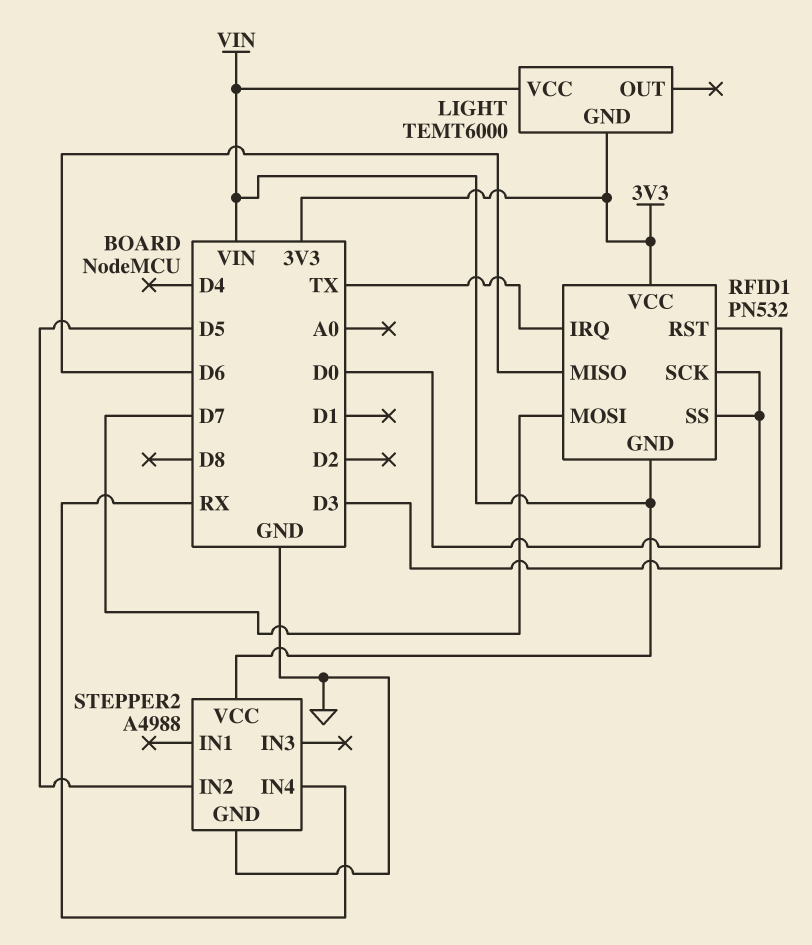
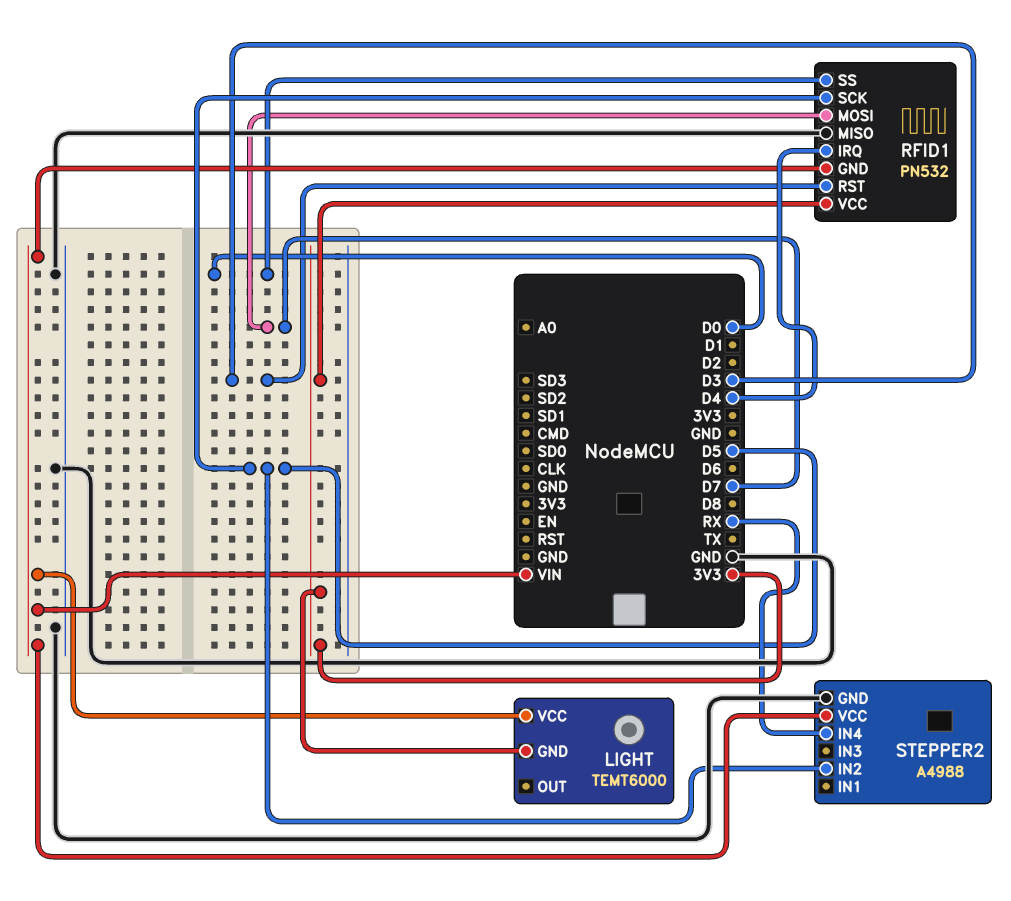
RFID1 pin IRQ: TX -> D4
RFID1 pin MISO: D6 -> GND
RFID1 pin SCK: D0 -> D5

